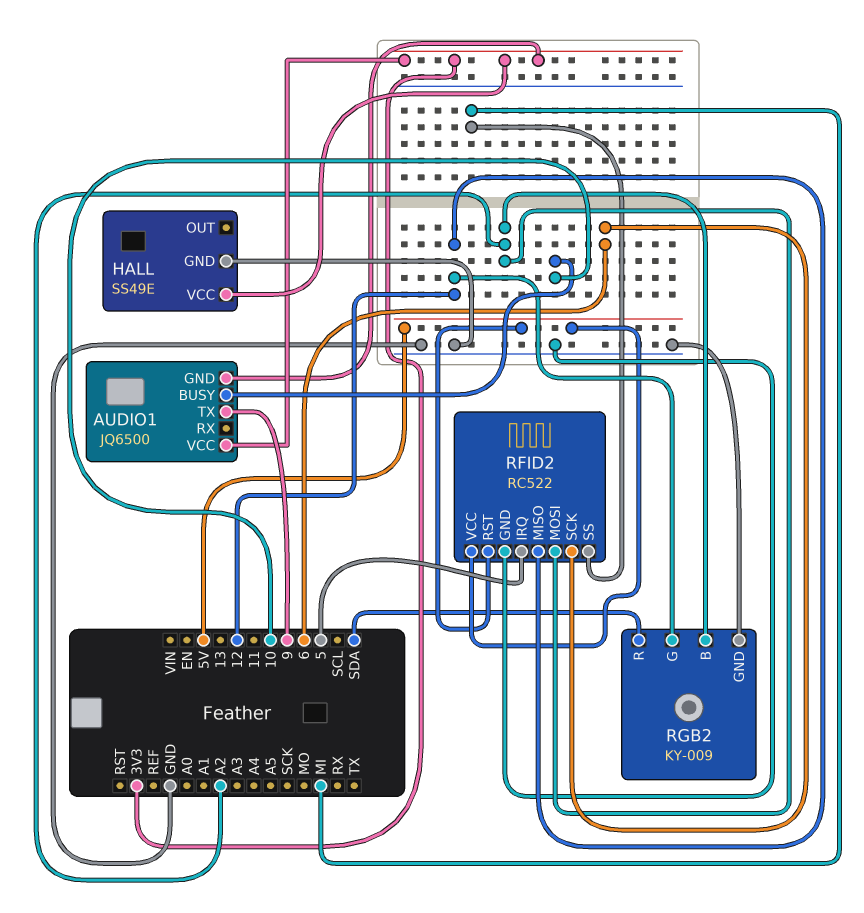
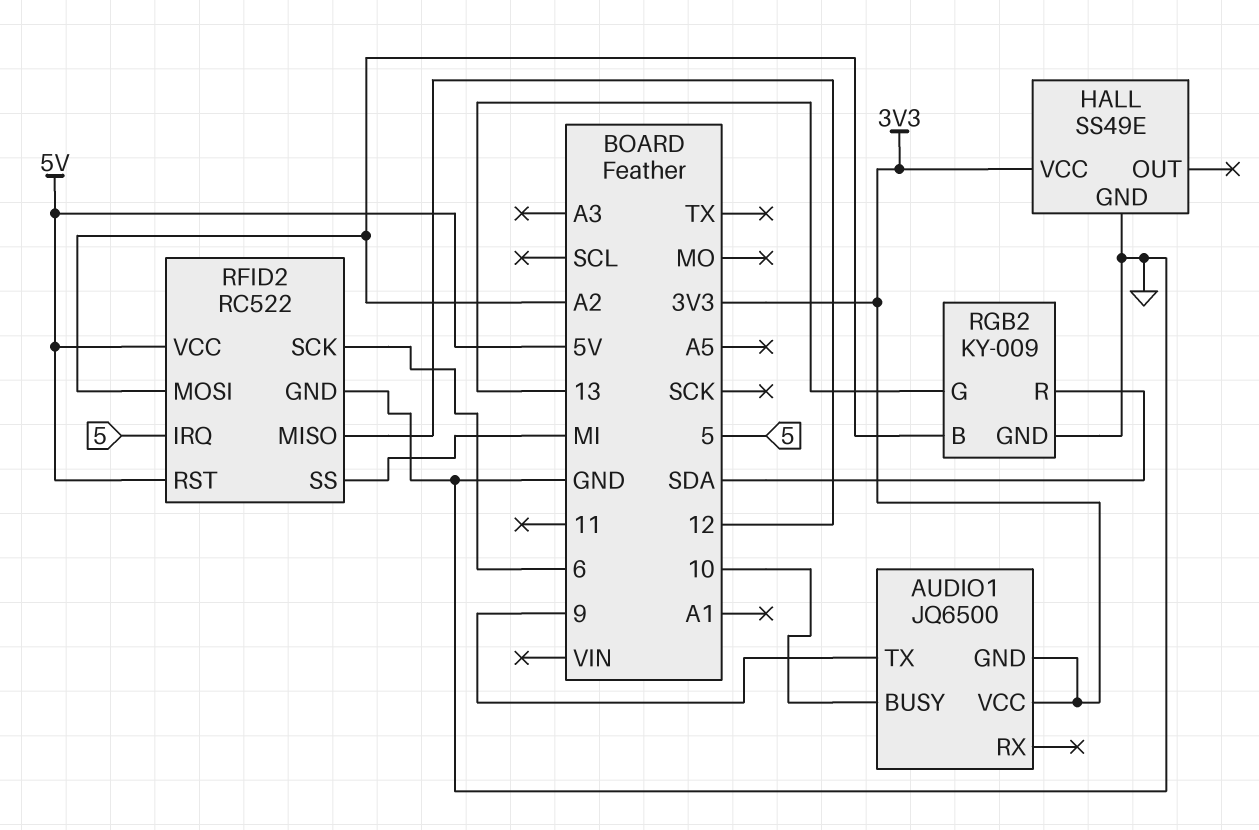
RGB2 pin G: 12 -> 13

